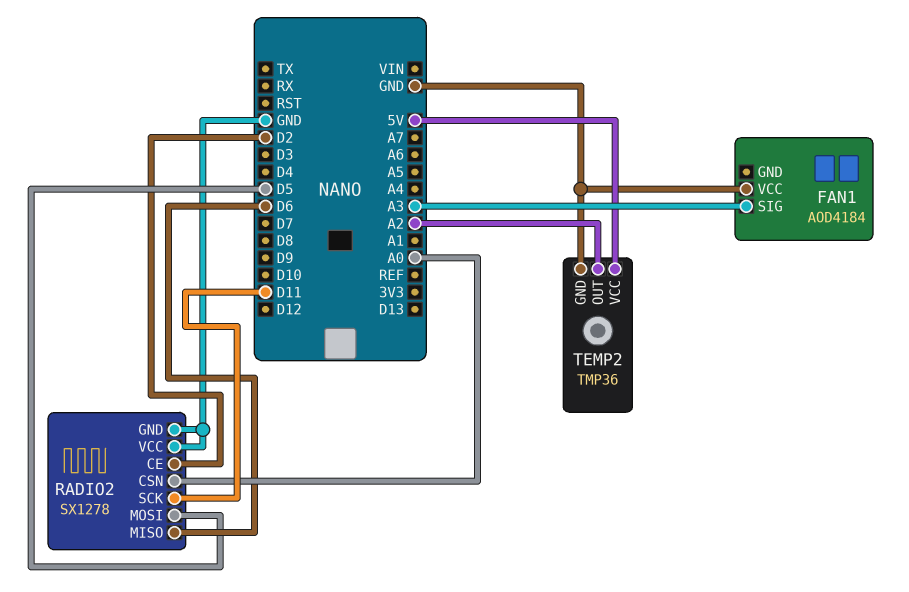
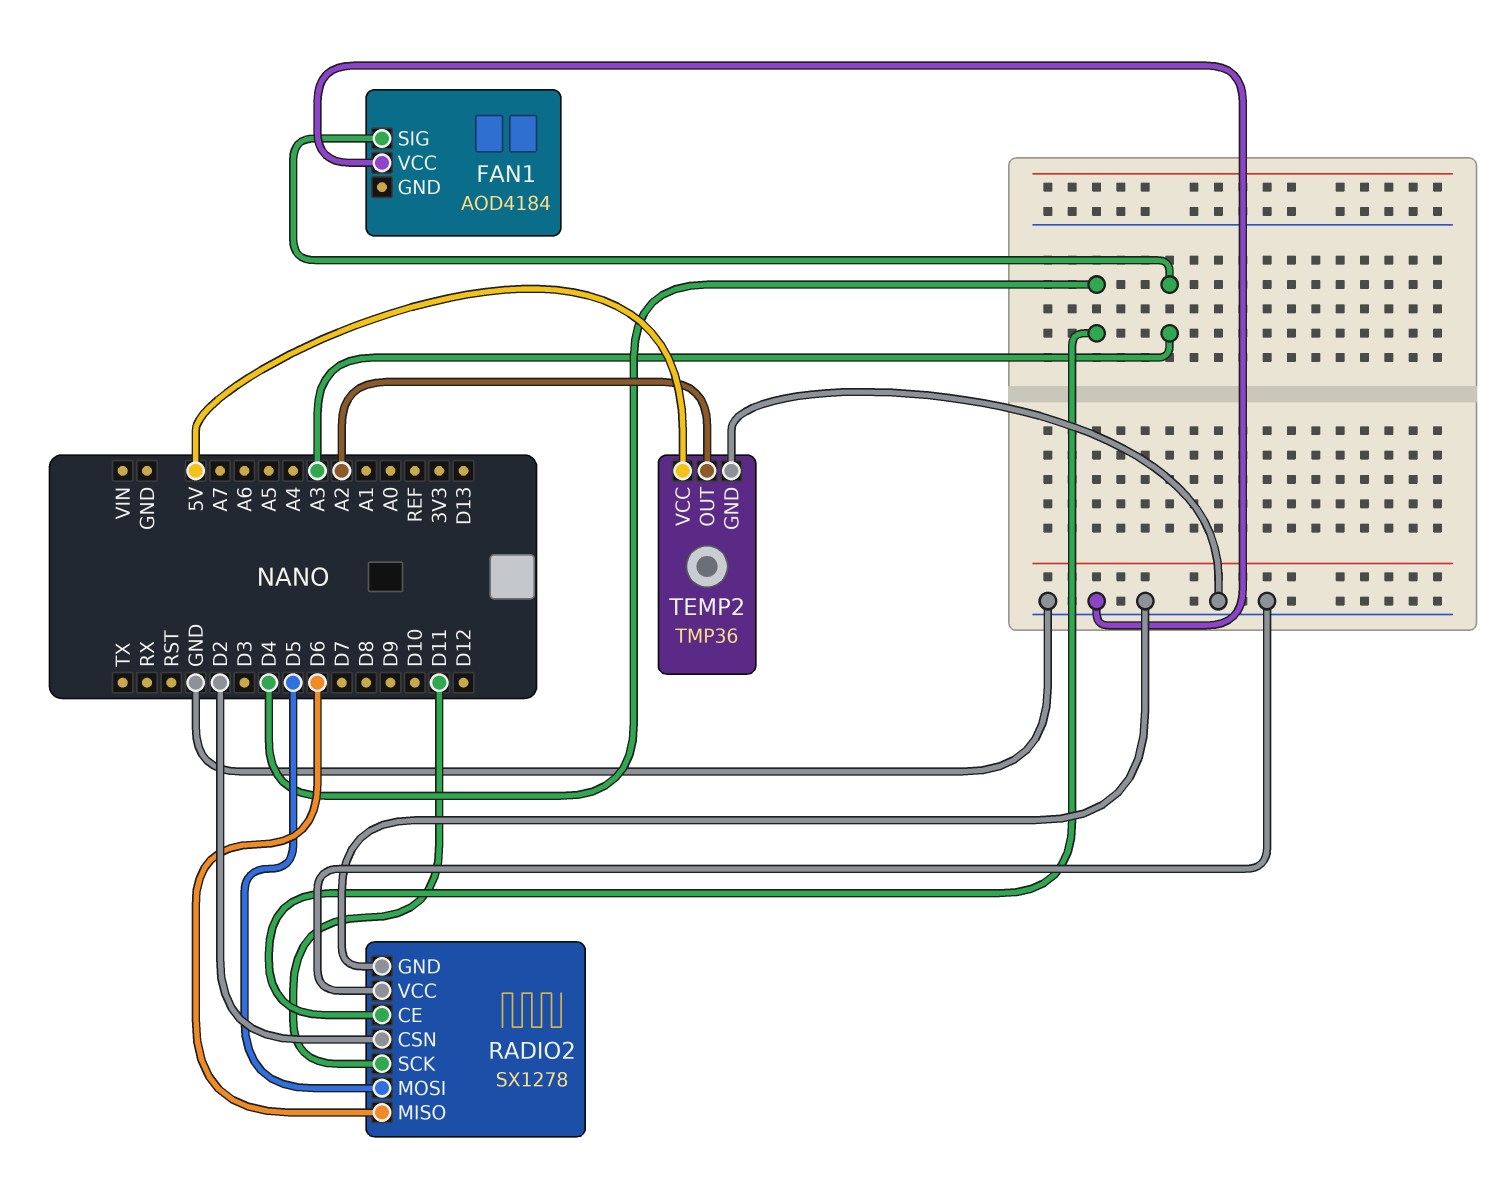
RADIO2 pin CE: D2 -> D4
RADIO2 pin CSN: A0 -> D2

